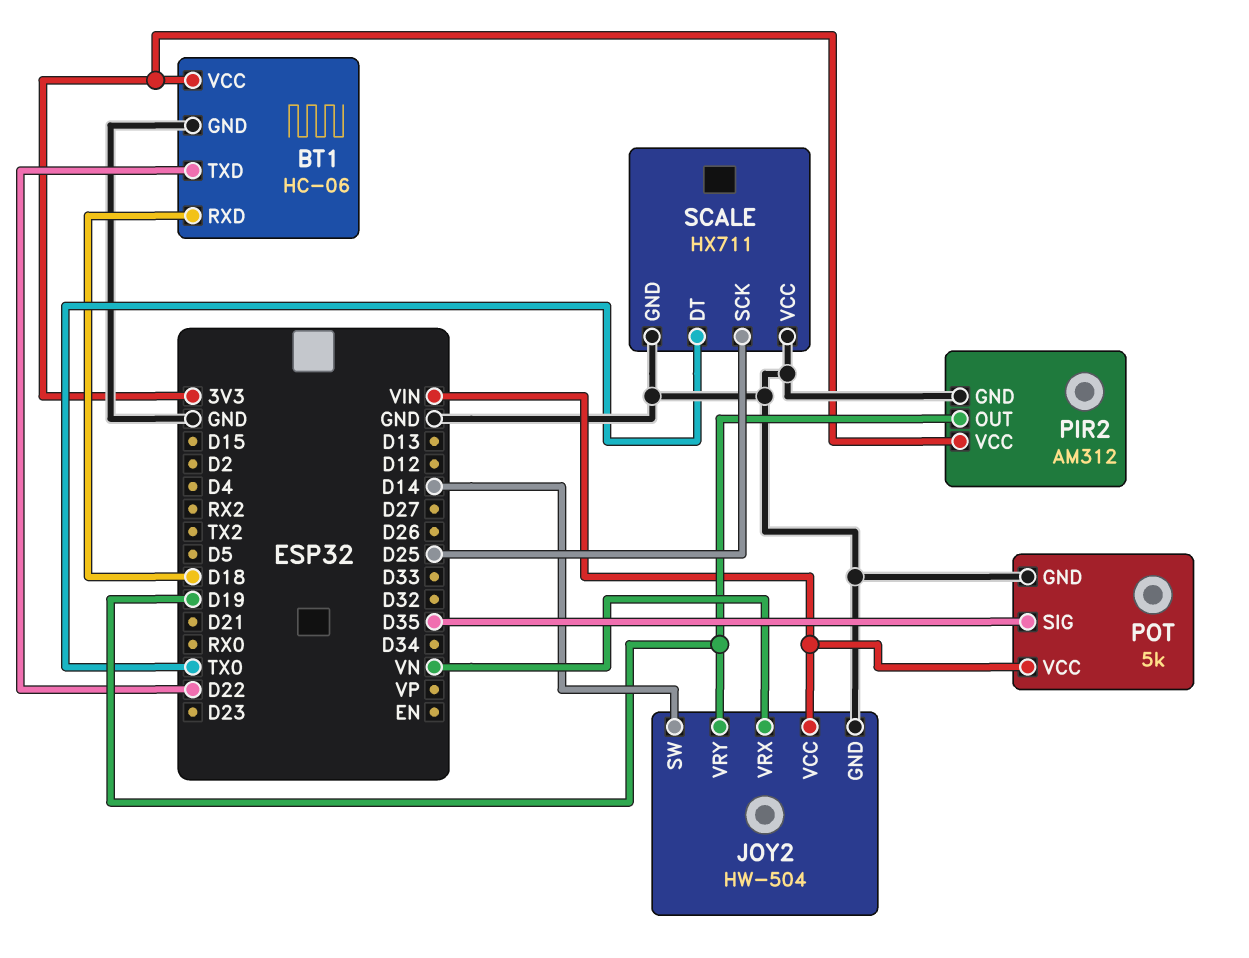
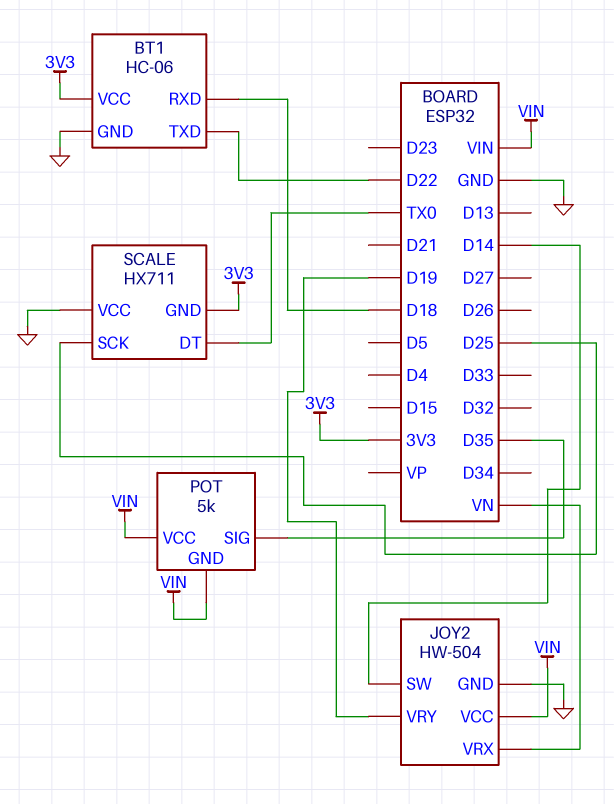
PIR2: AM312 -> none
PIR2 pin GND: GND -> none
PIR2 pin OUT: D19 -> none
PIR2 pin VCC: 3V3 -> none
POT pin GND: GND -> VIN
SCALE pin GND: GND -> 3V3

